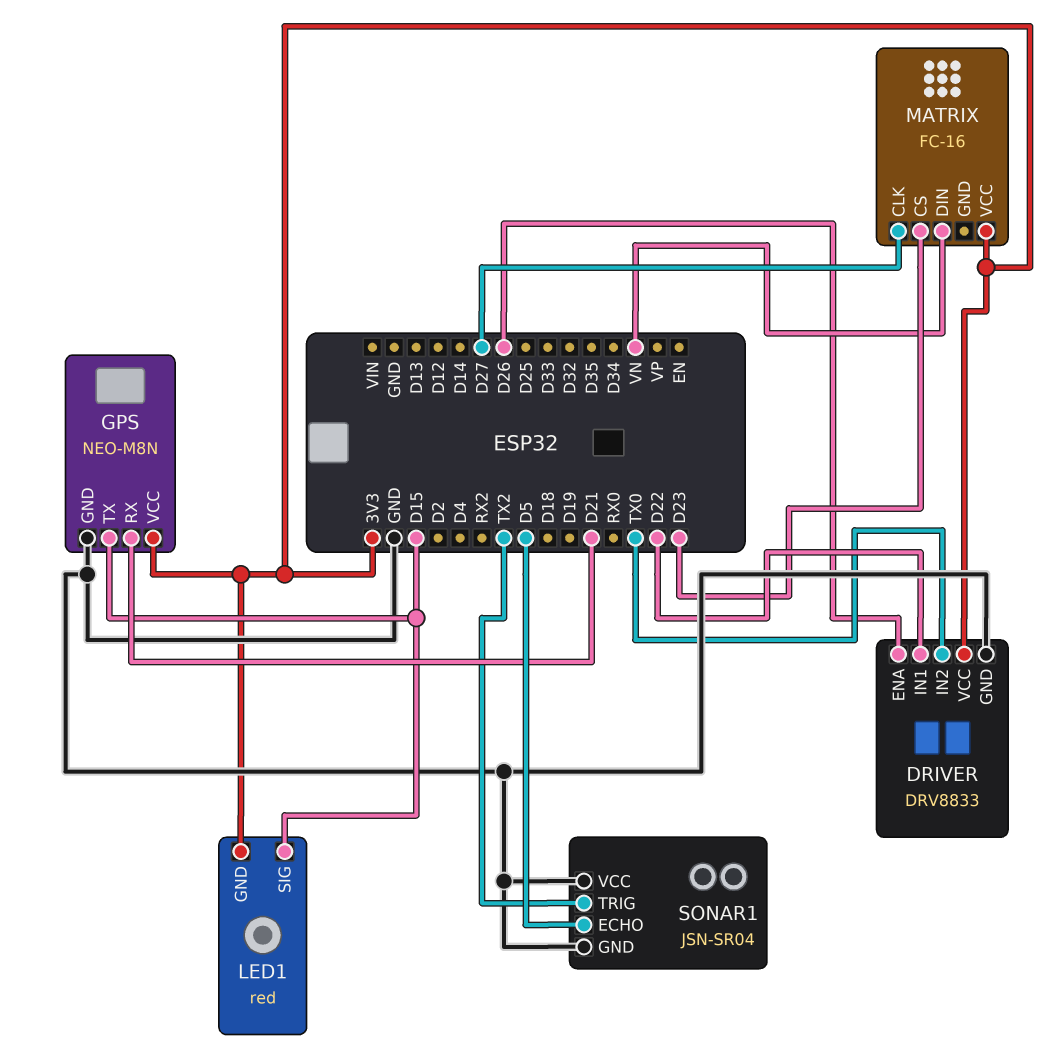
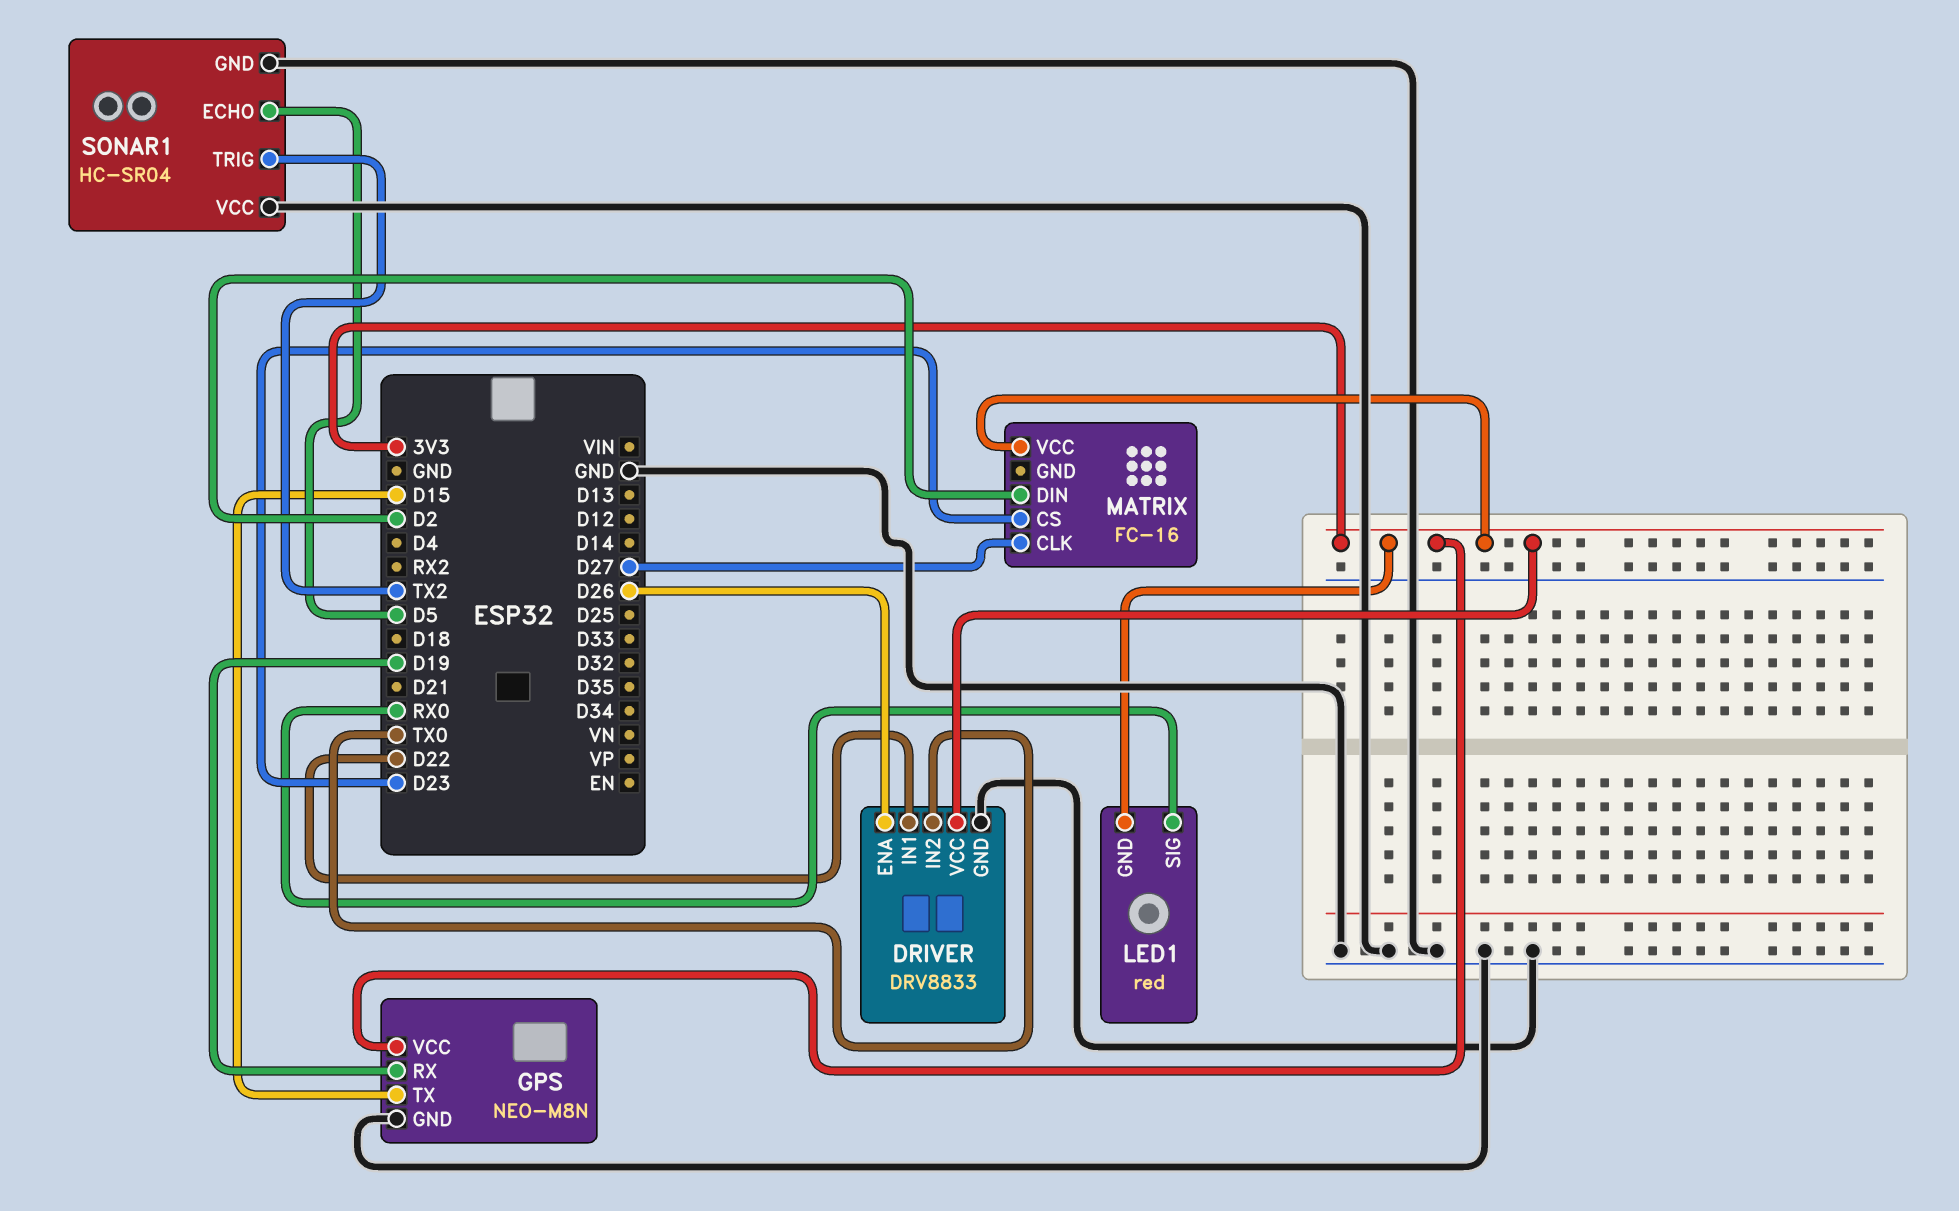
GPS pin RX: D21 -> D19
LED1 pin SIG: D15 -> RX0
MATRIX pin DIN: VN -> D2
SONAR1: JSN-SR04 -> HC-SR04

